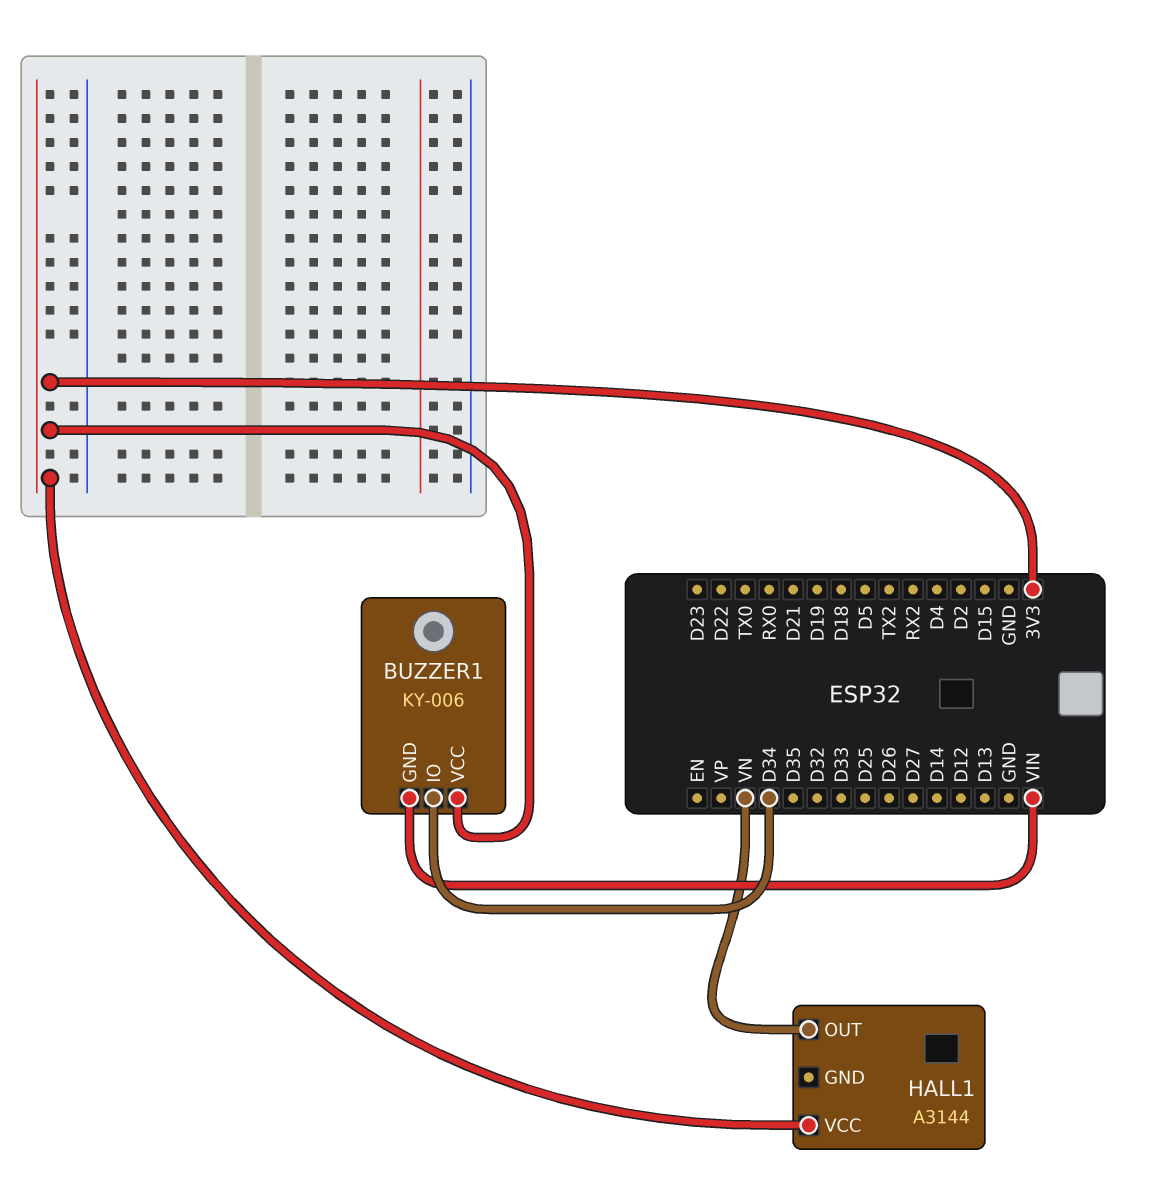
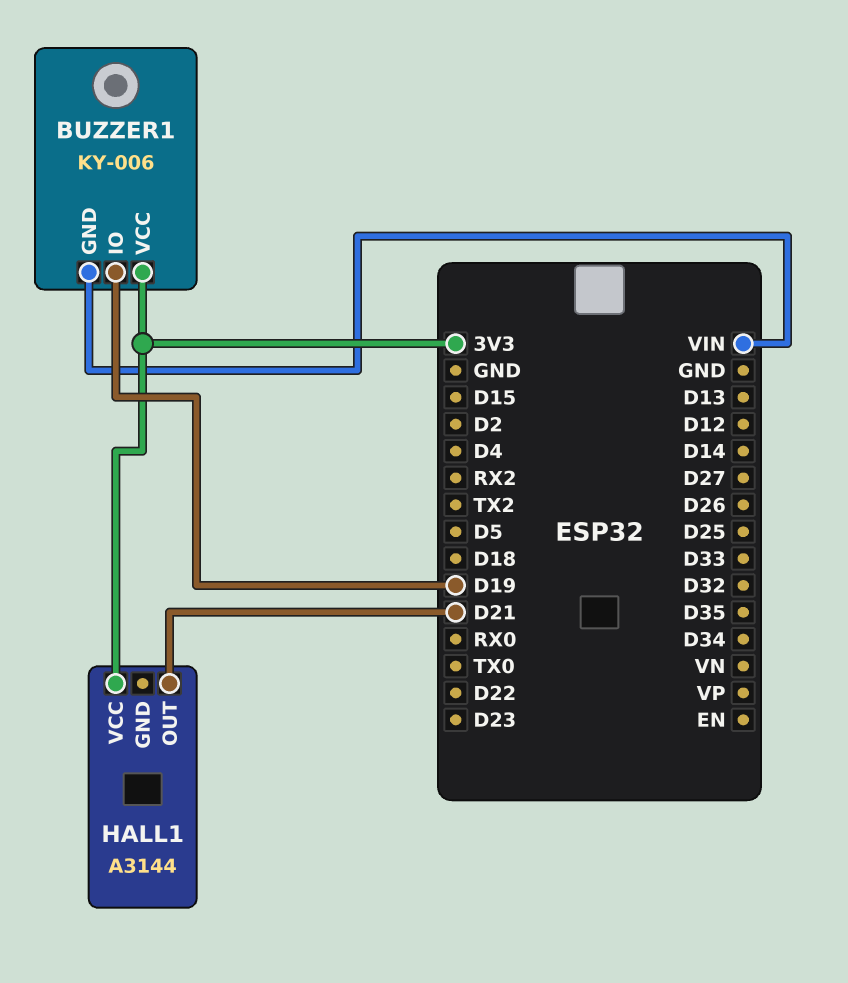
BUZZER1 pin IO: D34 -> D19
HALL1 pin OUT: VN -> D21

